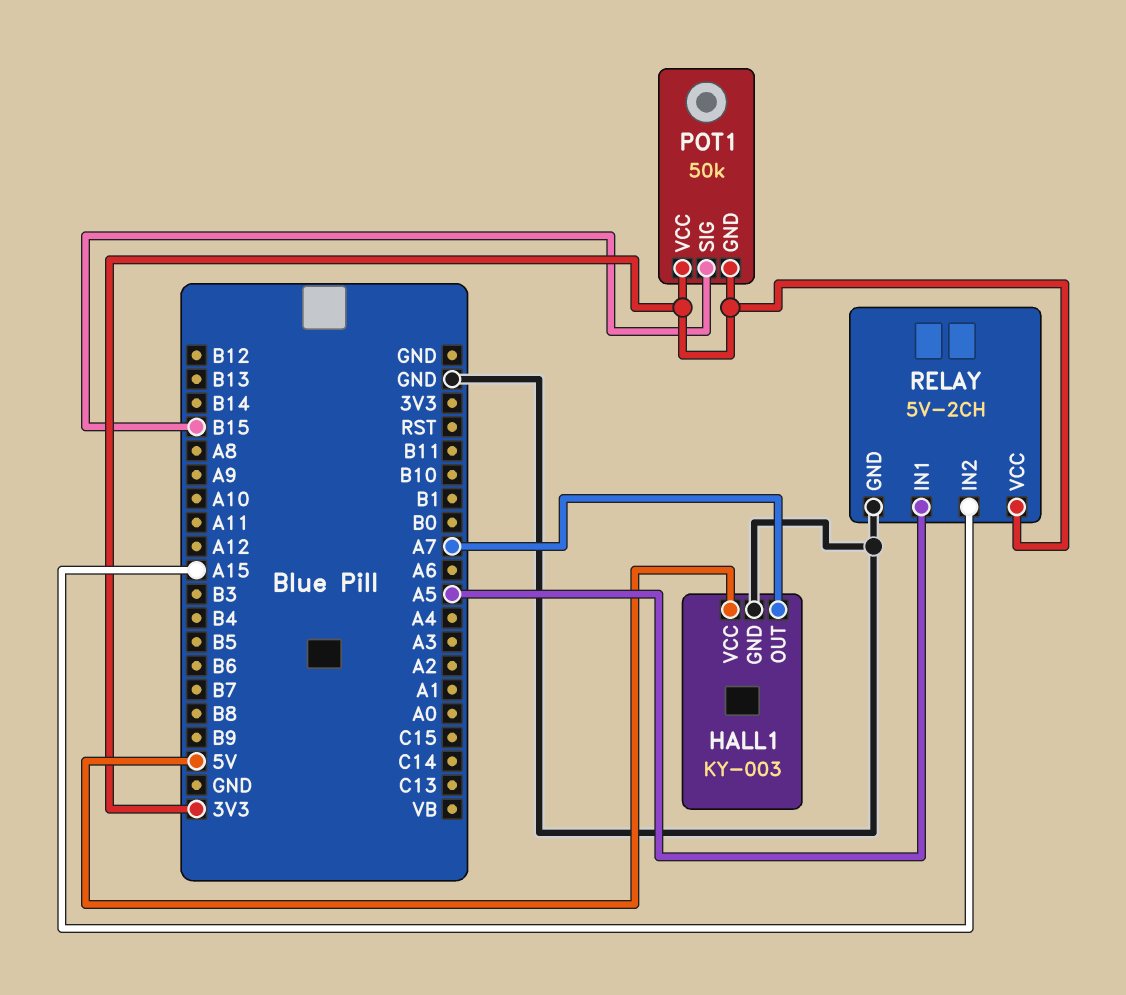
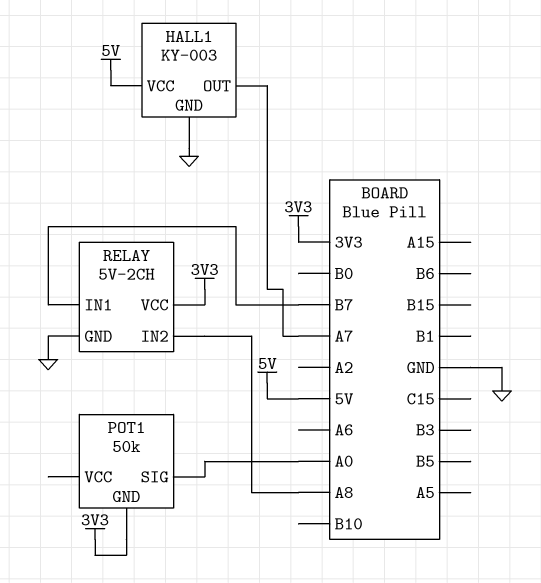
POT1 pin SIG: B15 -> A0
POT1 pin VCC: 3V3 -> none
RELAY pin IN1: A5 -> B7
RELAY pin IN2: A15 -> A8

